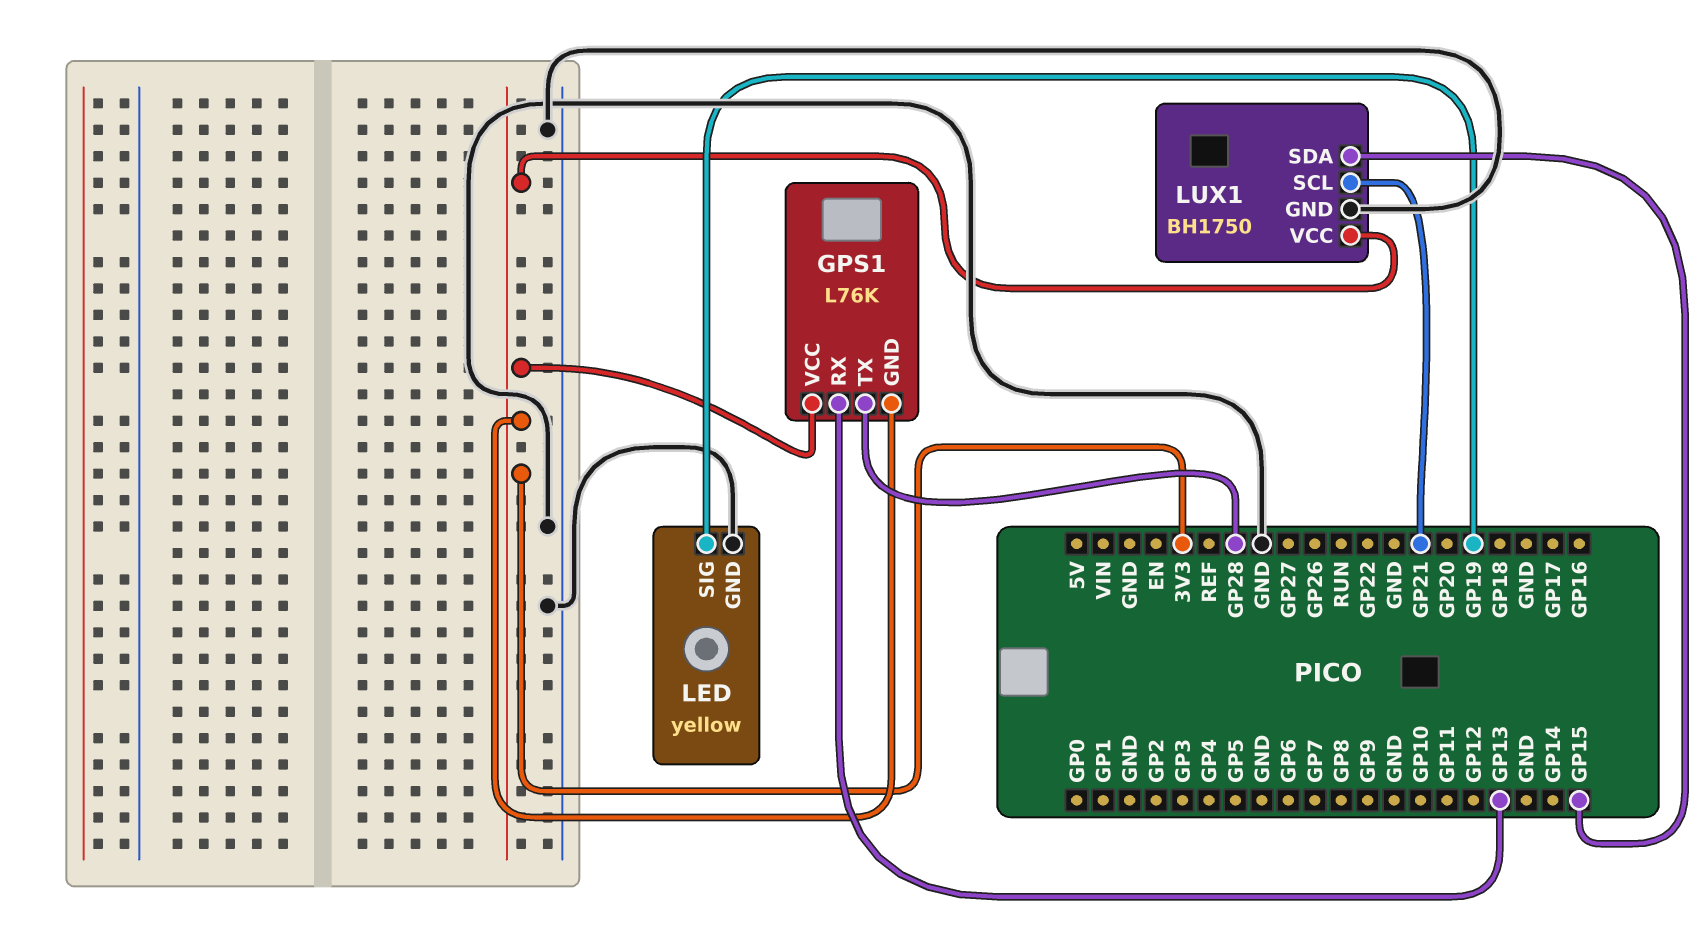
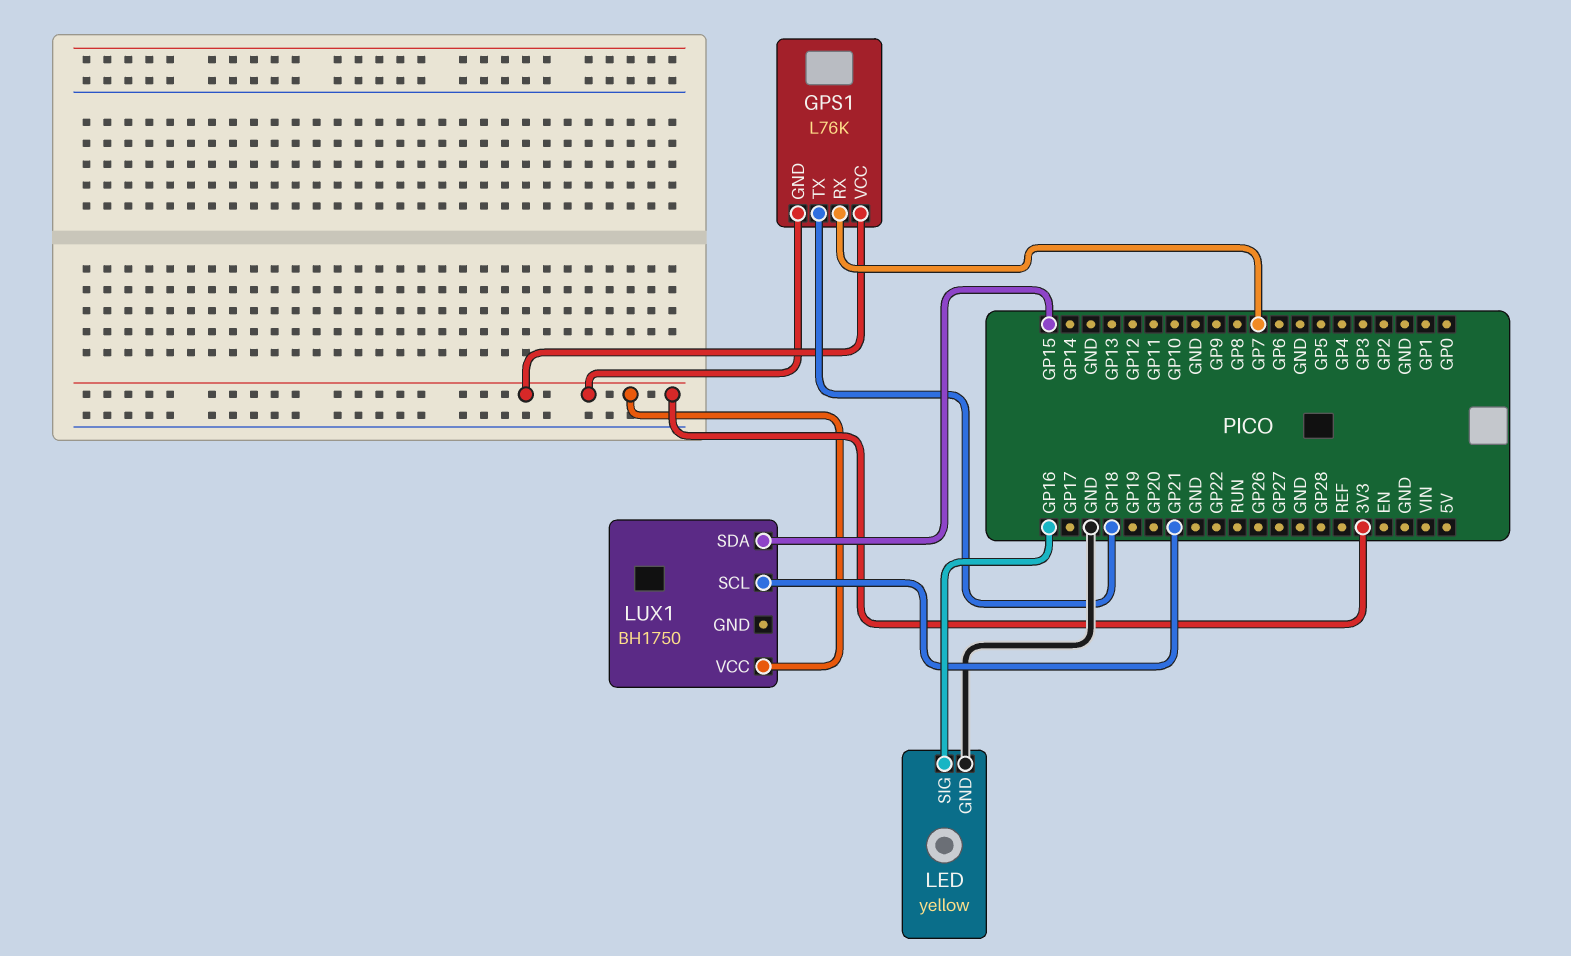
GPS1 pin RX: GP13 -> GP7
GPS1 pin TX: GP28 -> GP18
LED pin SIG: GP19 -> GP16
LUX1 pin GND: GND -> none

